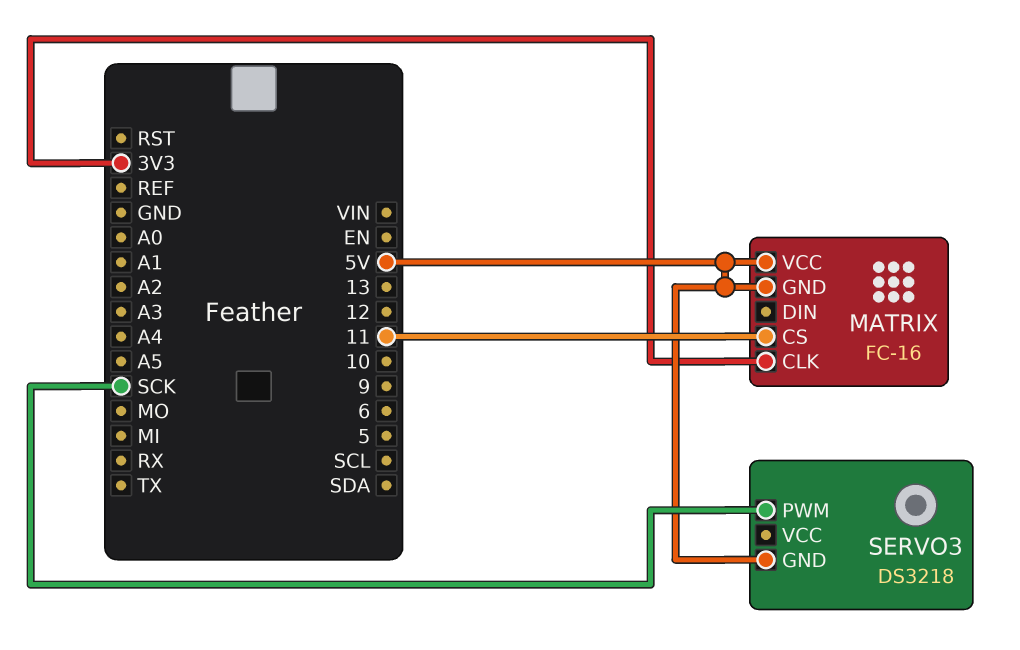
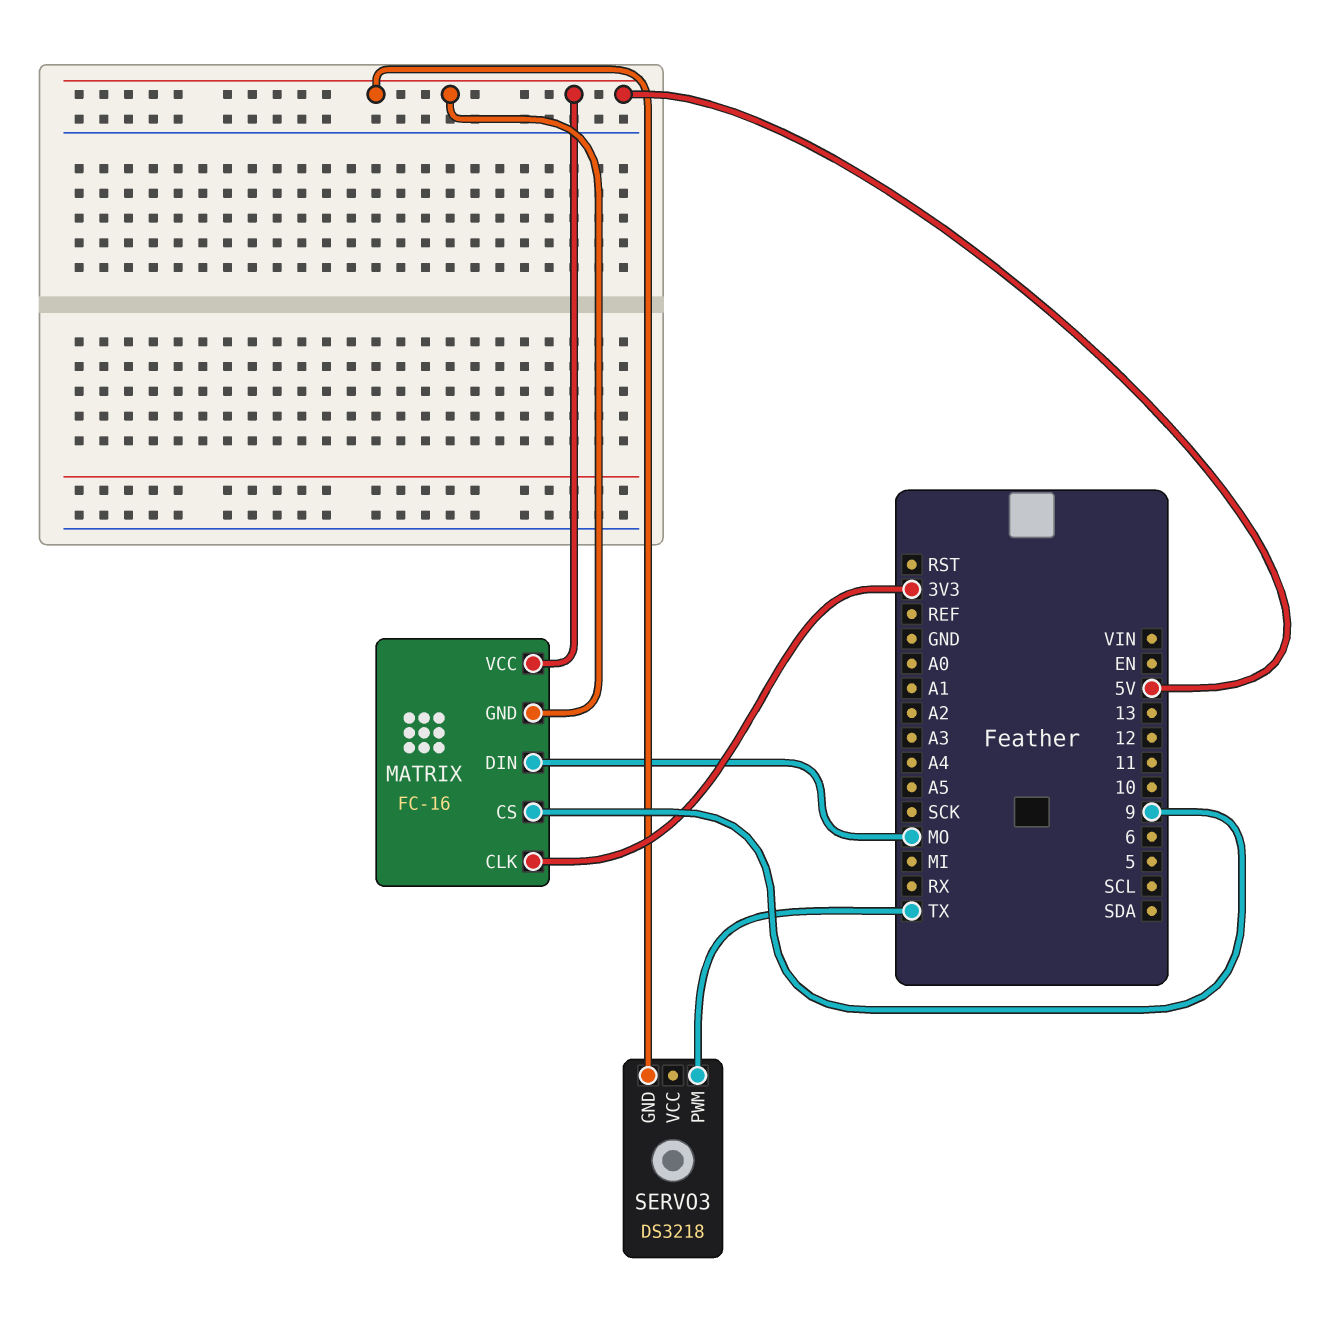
MATRIX pin CS: 11 -> 9
MATRIX pin DIN: none -> MO
SERVO3 pin PWM: SCK -> TX

